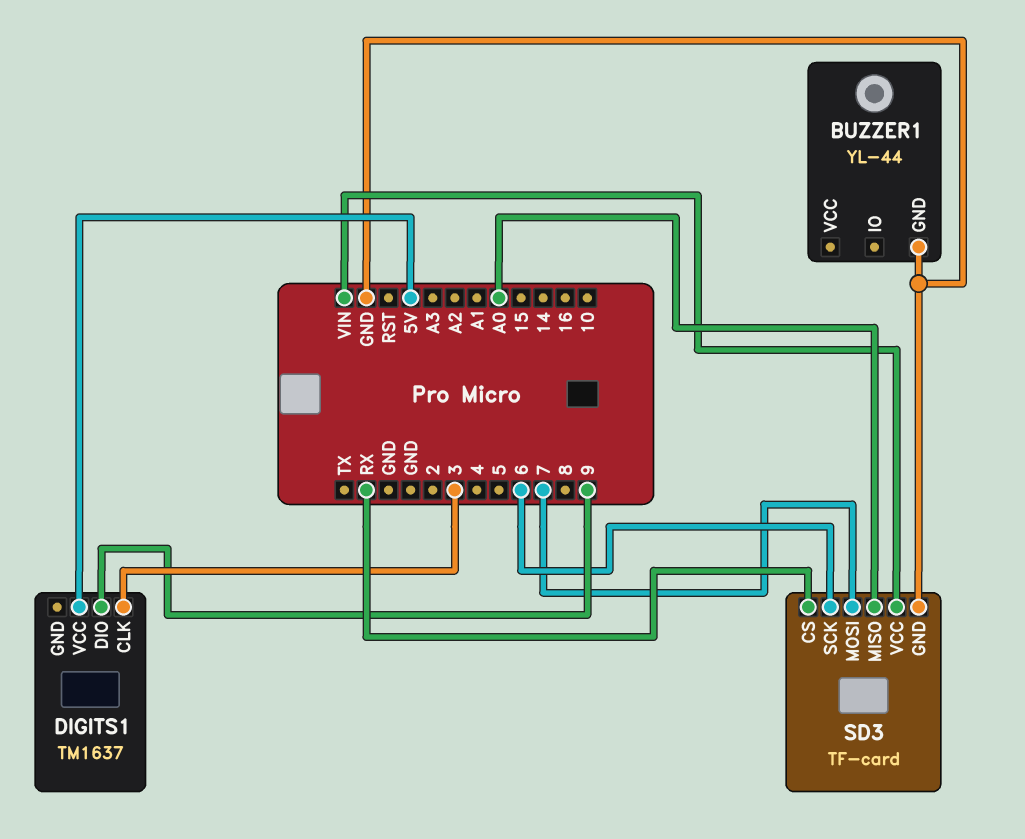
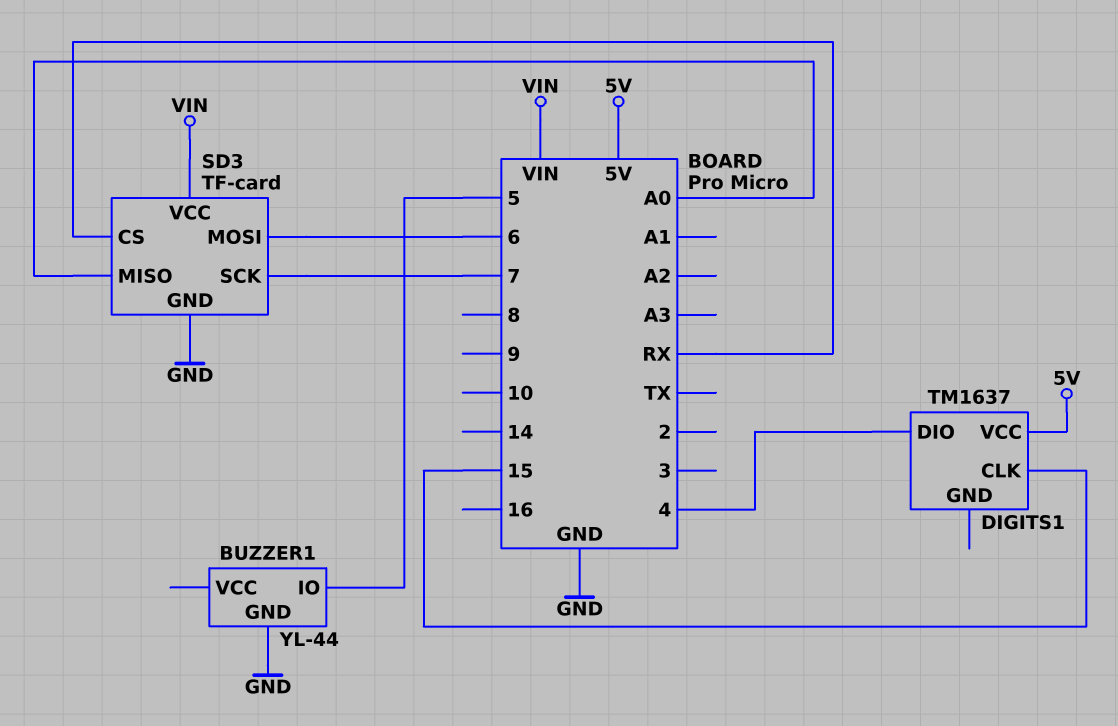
BUZZER1 pin IO: none -> 5
DIGITS1 pin CLK: 3 -> 15
DIGITS1 pin DIO: 9 -> 4
SD3 pin MOSI: 7 -> 6
SD3 pin SCK: 6 -> 7

